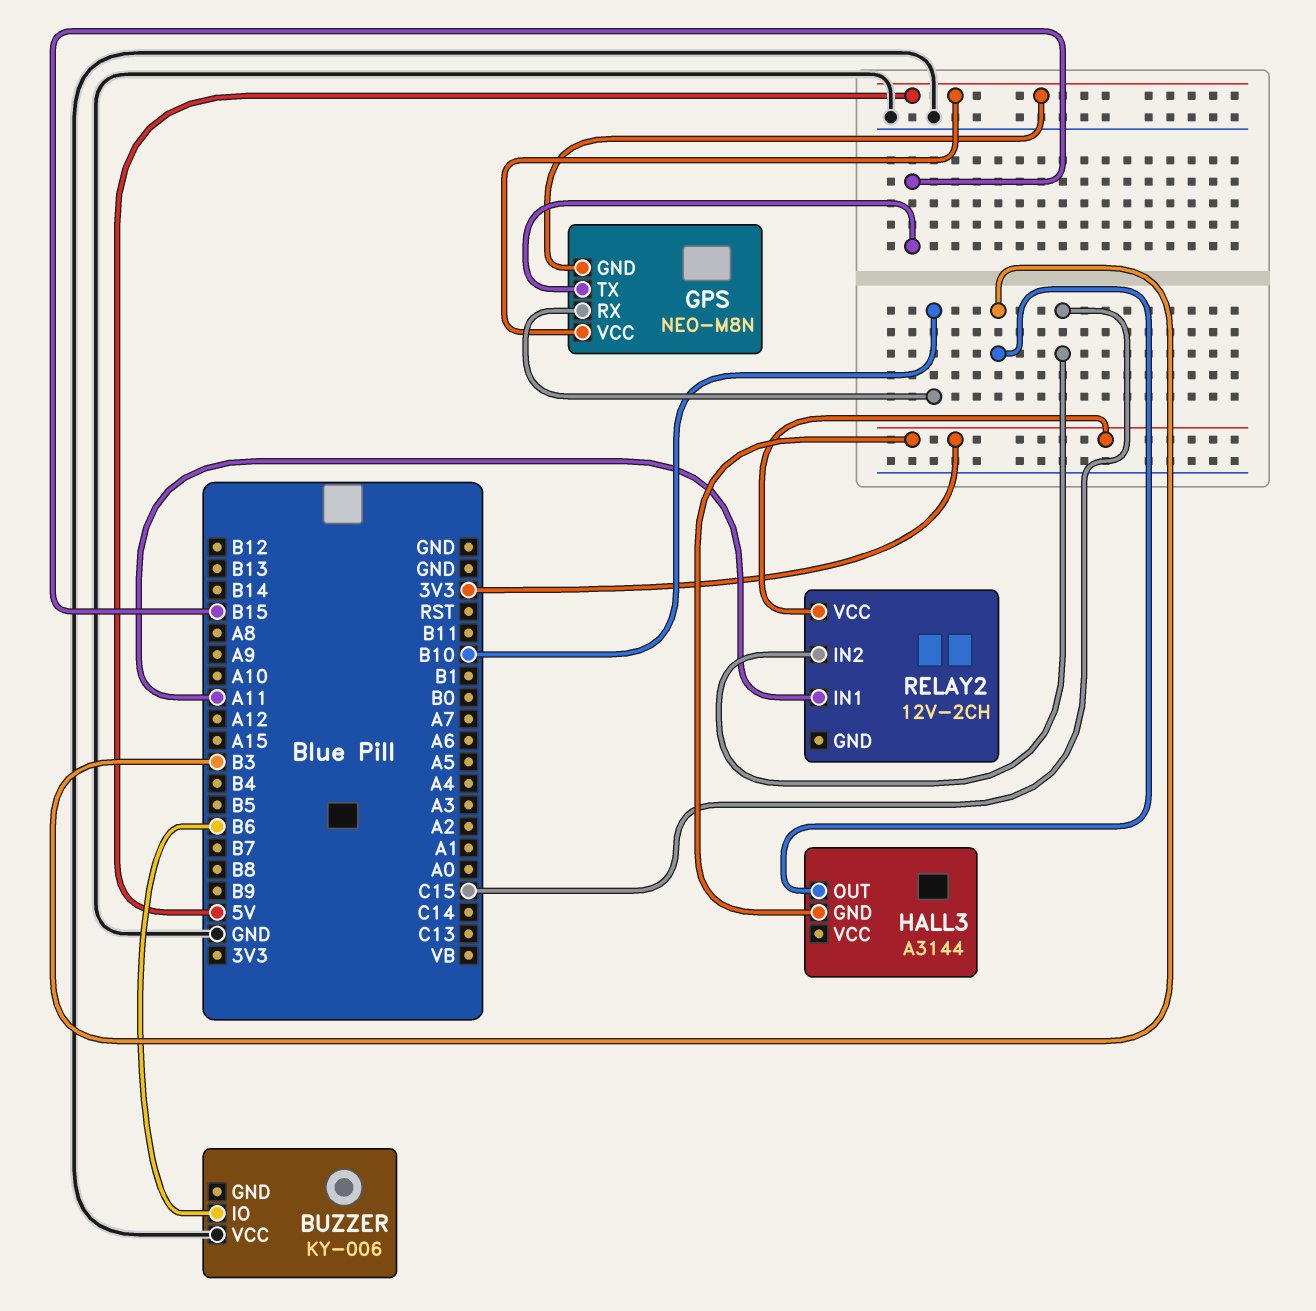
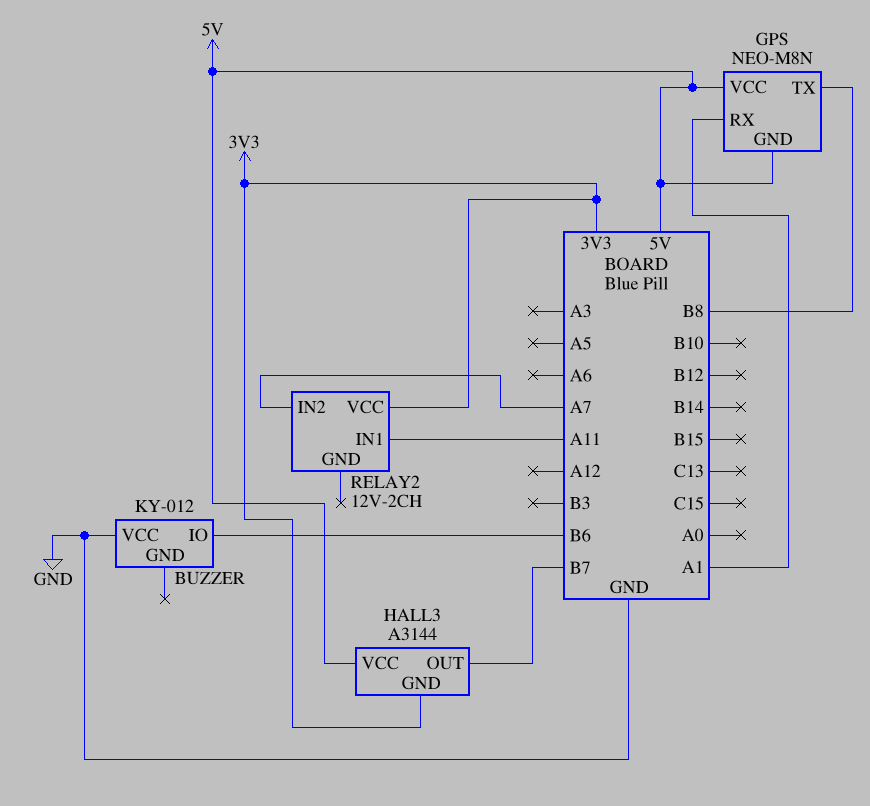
BUZZER: KY-006 -> KY-012
GPS pin RX: B10 -> A1
GPS pin TX: B15 -> B8
HALL3 pin OUT: B3 -> B7
HALL3 pin VCC: none -> 5V
RELAY2 pin IN2: C15 -> A7

